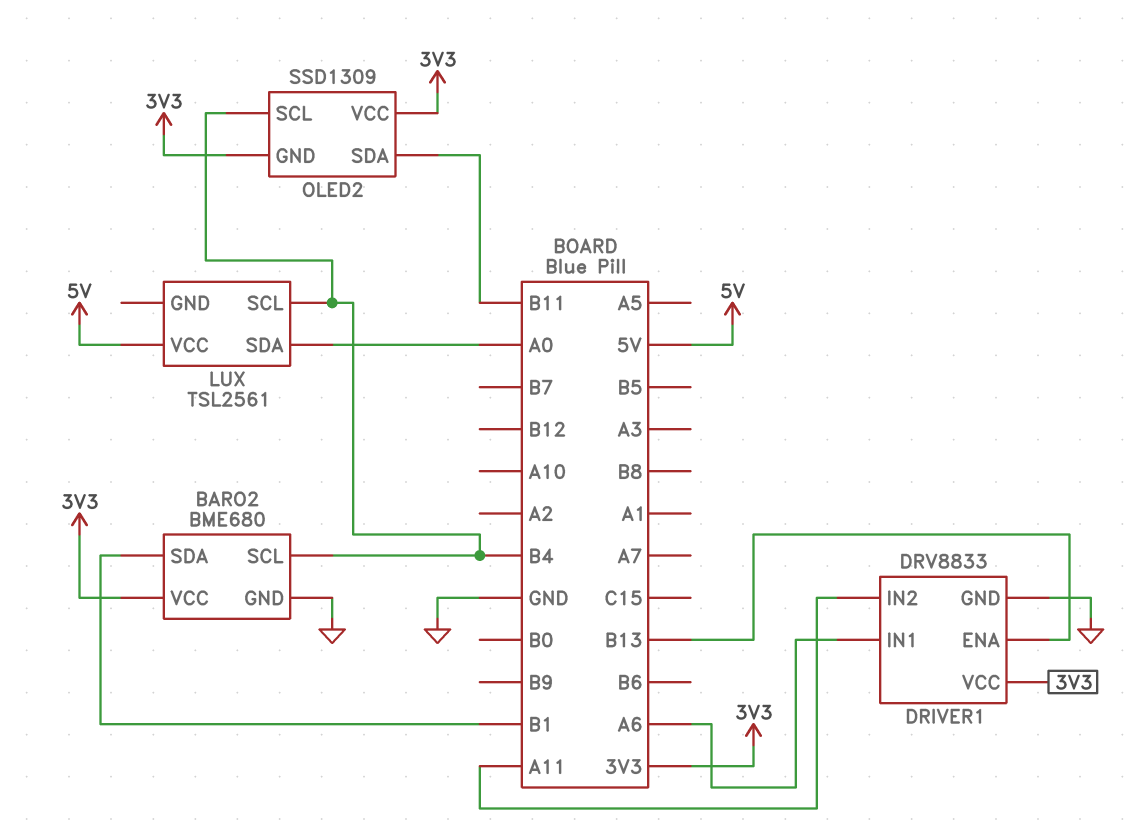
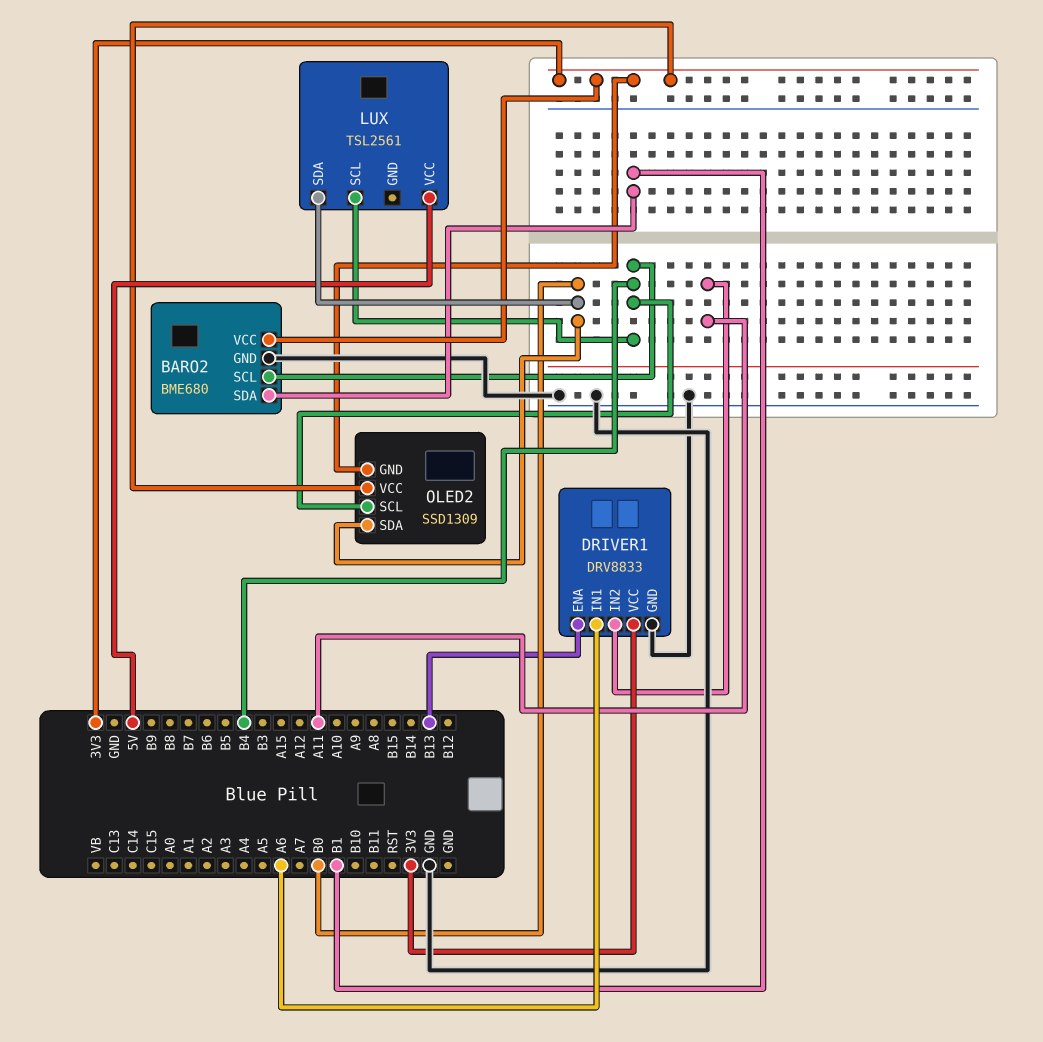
LUX pin SDA: A0 -> B0
OLED2 pin SDA: B11 -> B0

